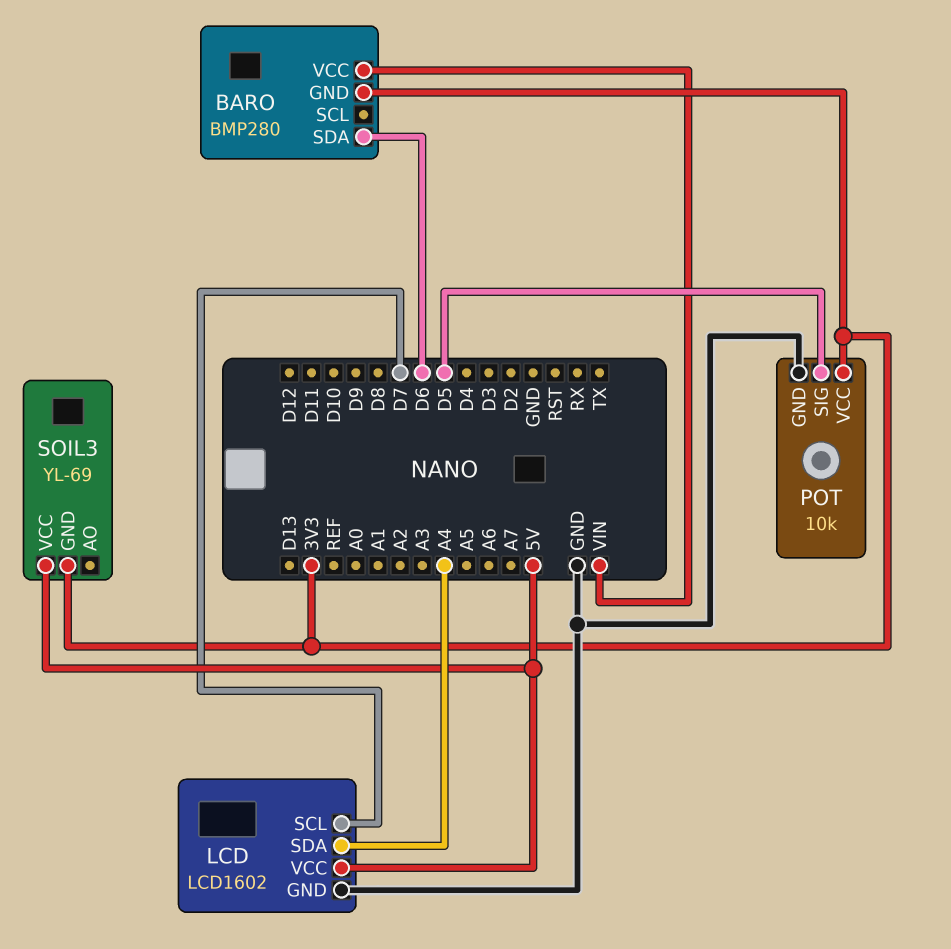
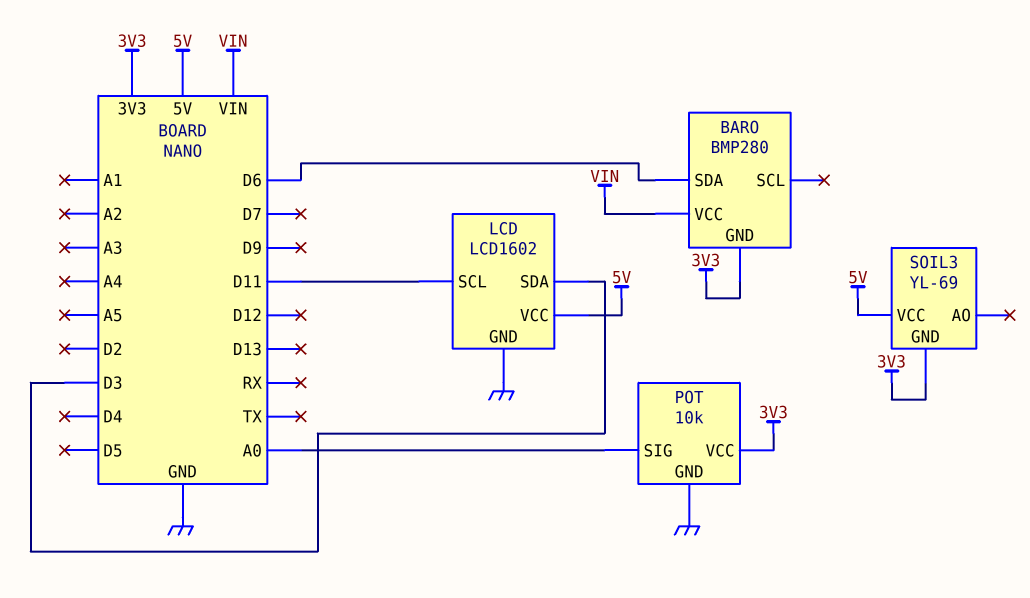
LCD pin SCL: D7 -> D11
LCD pin SDA: A4 -> D3
POT pin SIG: D5 -> A0

